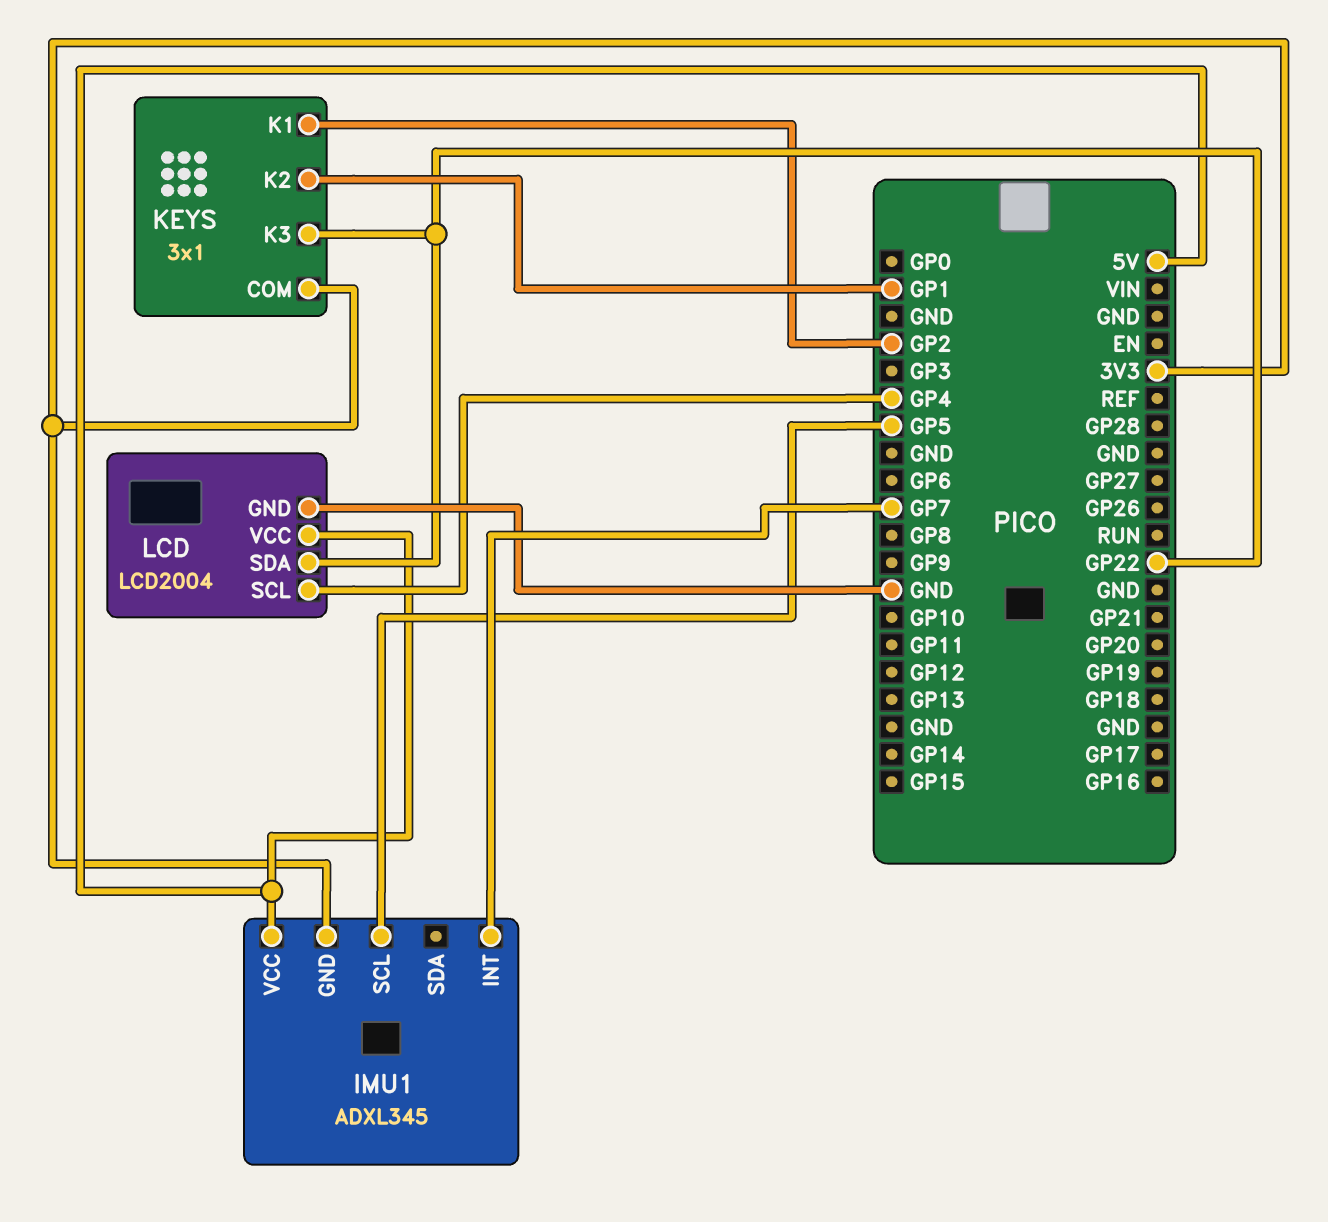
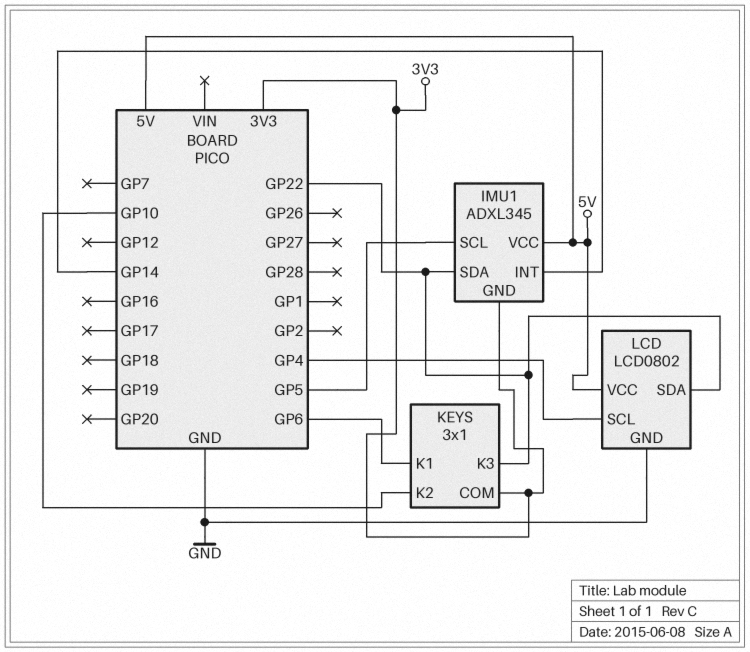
IMU1 pin INT: GP7 -> GP14
IMU1 pin SDA: none -> GP22
KEYS pin K1: GP2 -> GP6
KEYS pin K2: GP1 -> GP10
LCD: LCD2004 -> LCD0802

